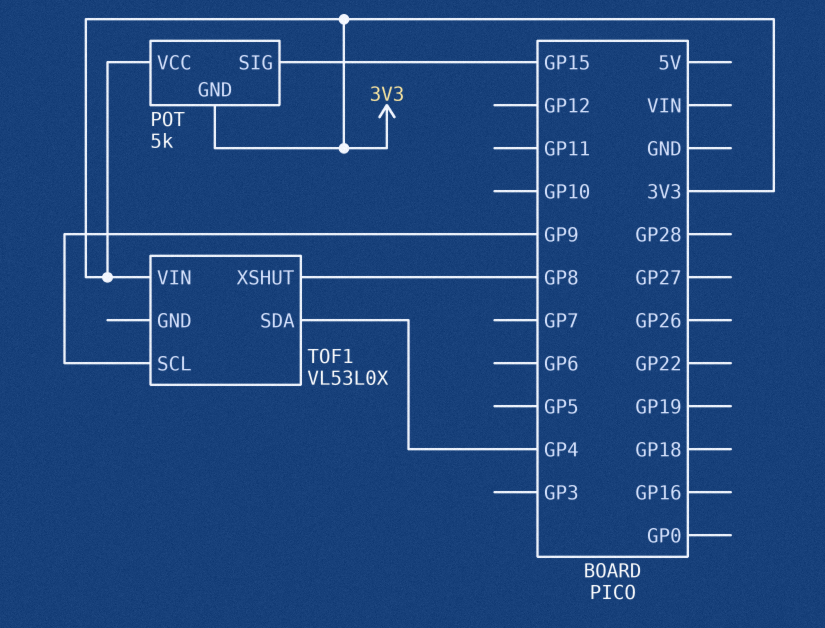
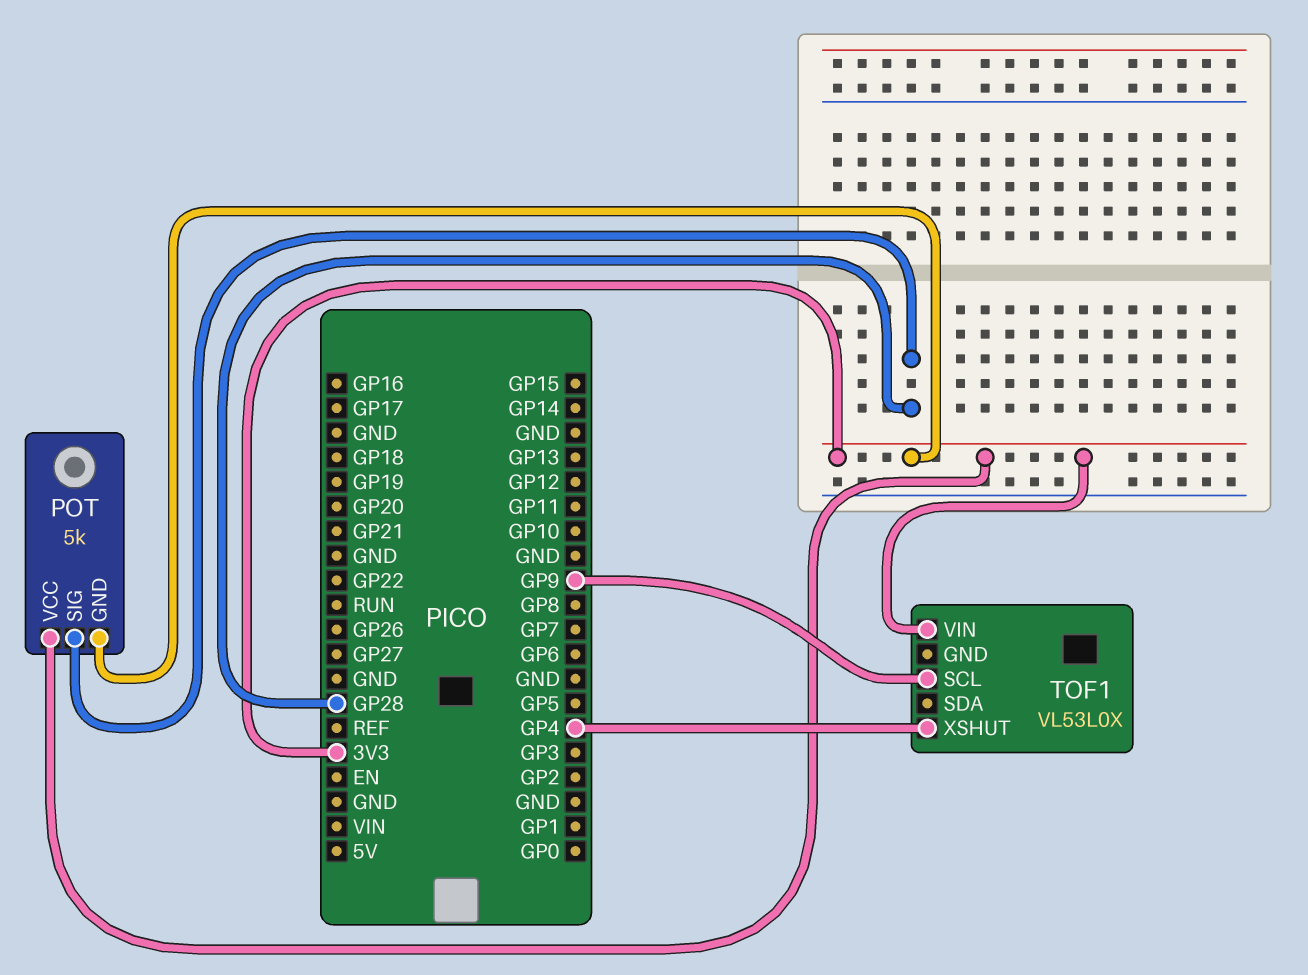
POT pin SIG: GP15 -> GP28
TOF1 pin SDA: GP4 -> none
TOF1 pin XSHUT: GP8 -> GP4

